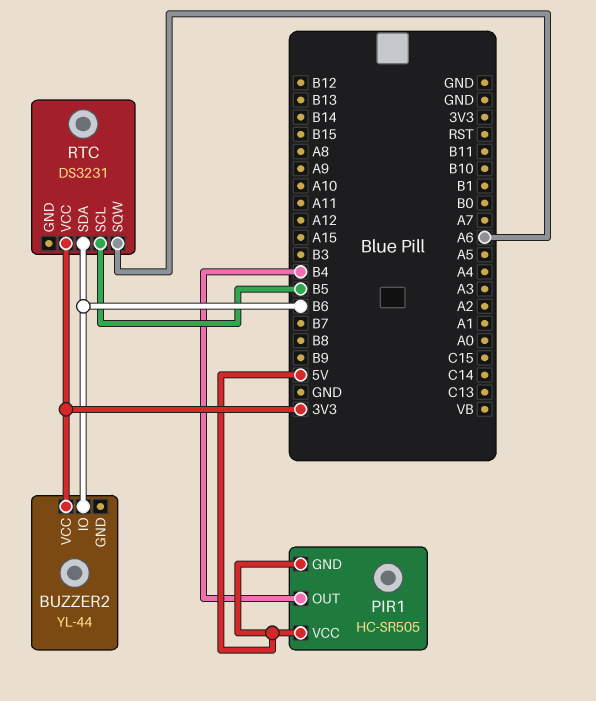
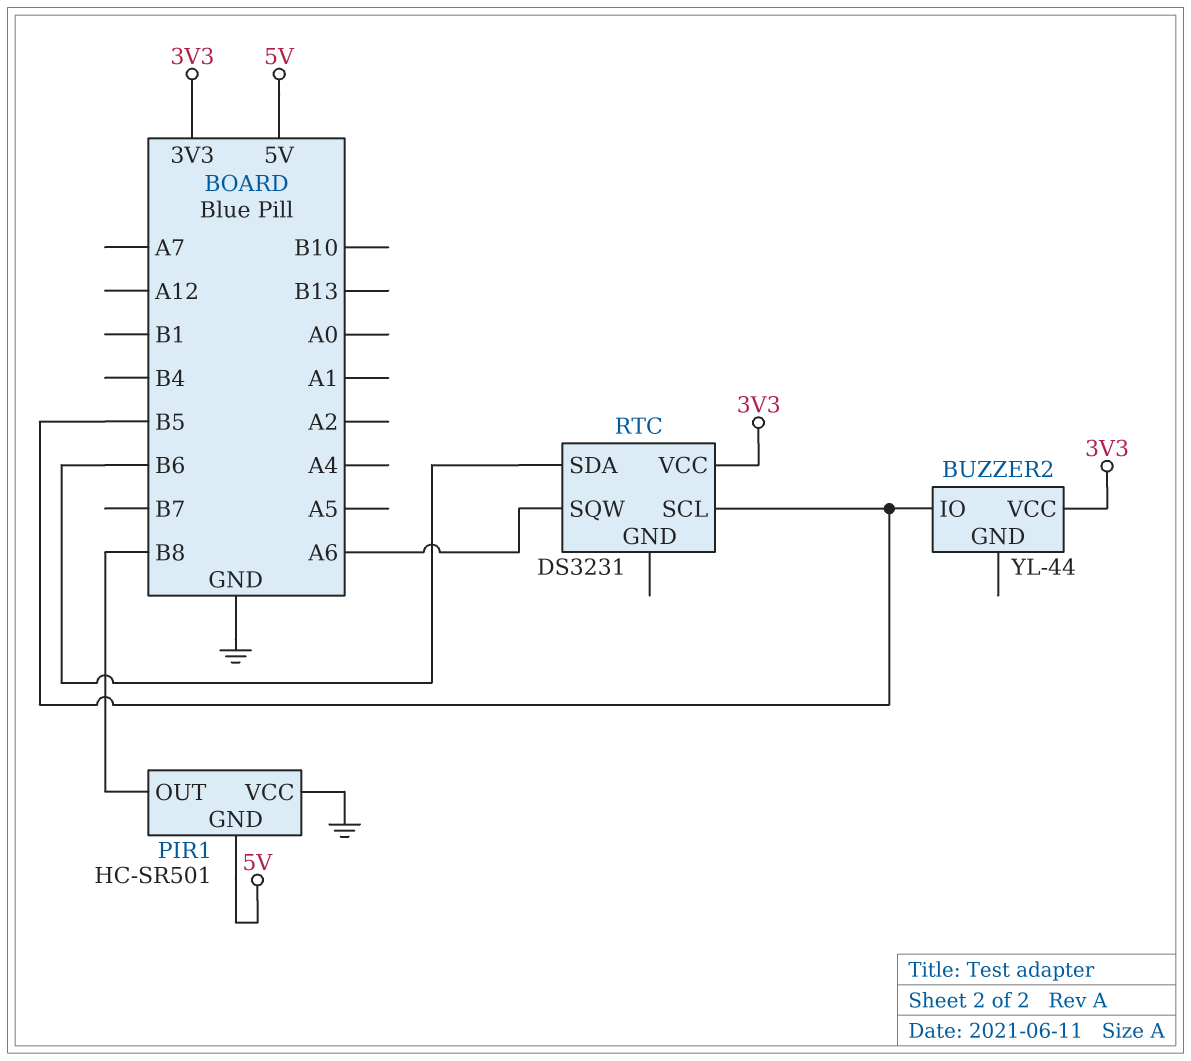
BUZZER2 pin IO: B6 -> B5
PIR1: HC-SR505 -> HC-SR501
PIR1 pin OUT: B4 -> B8
PIR1 pin VCC: 5V -> GND

